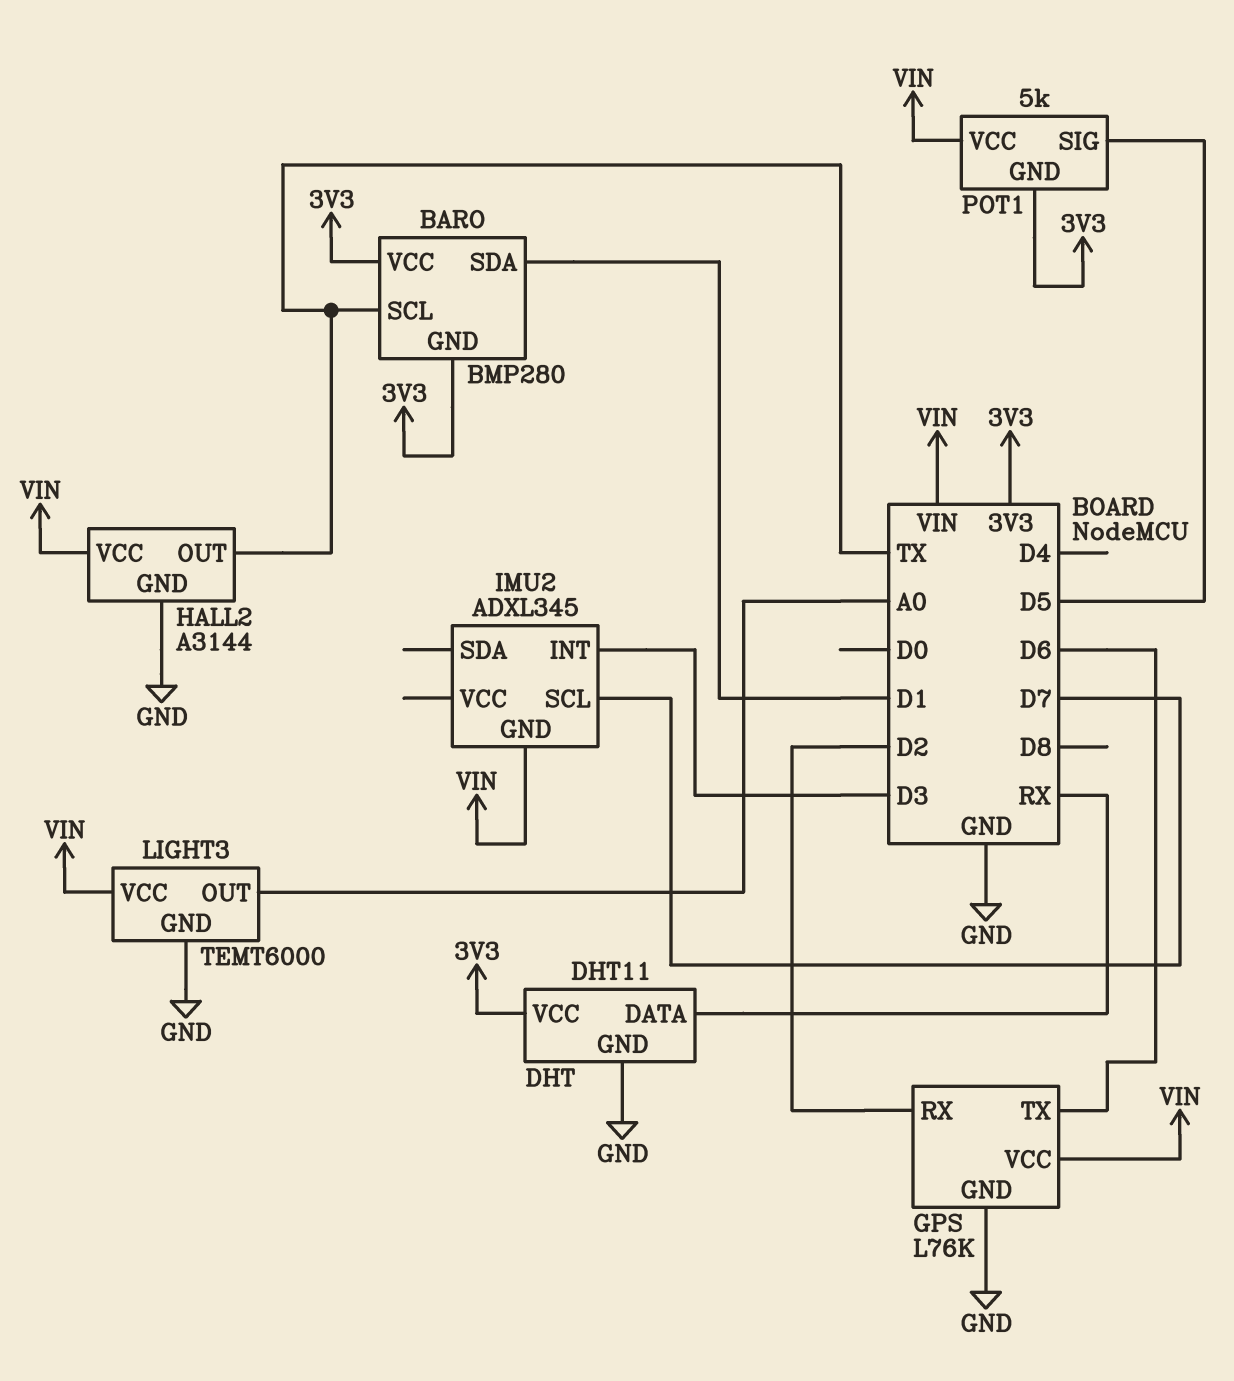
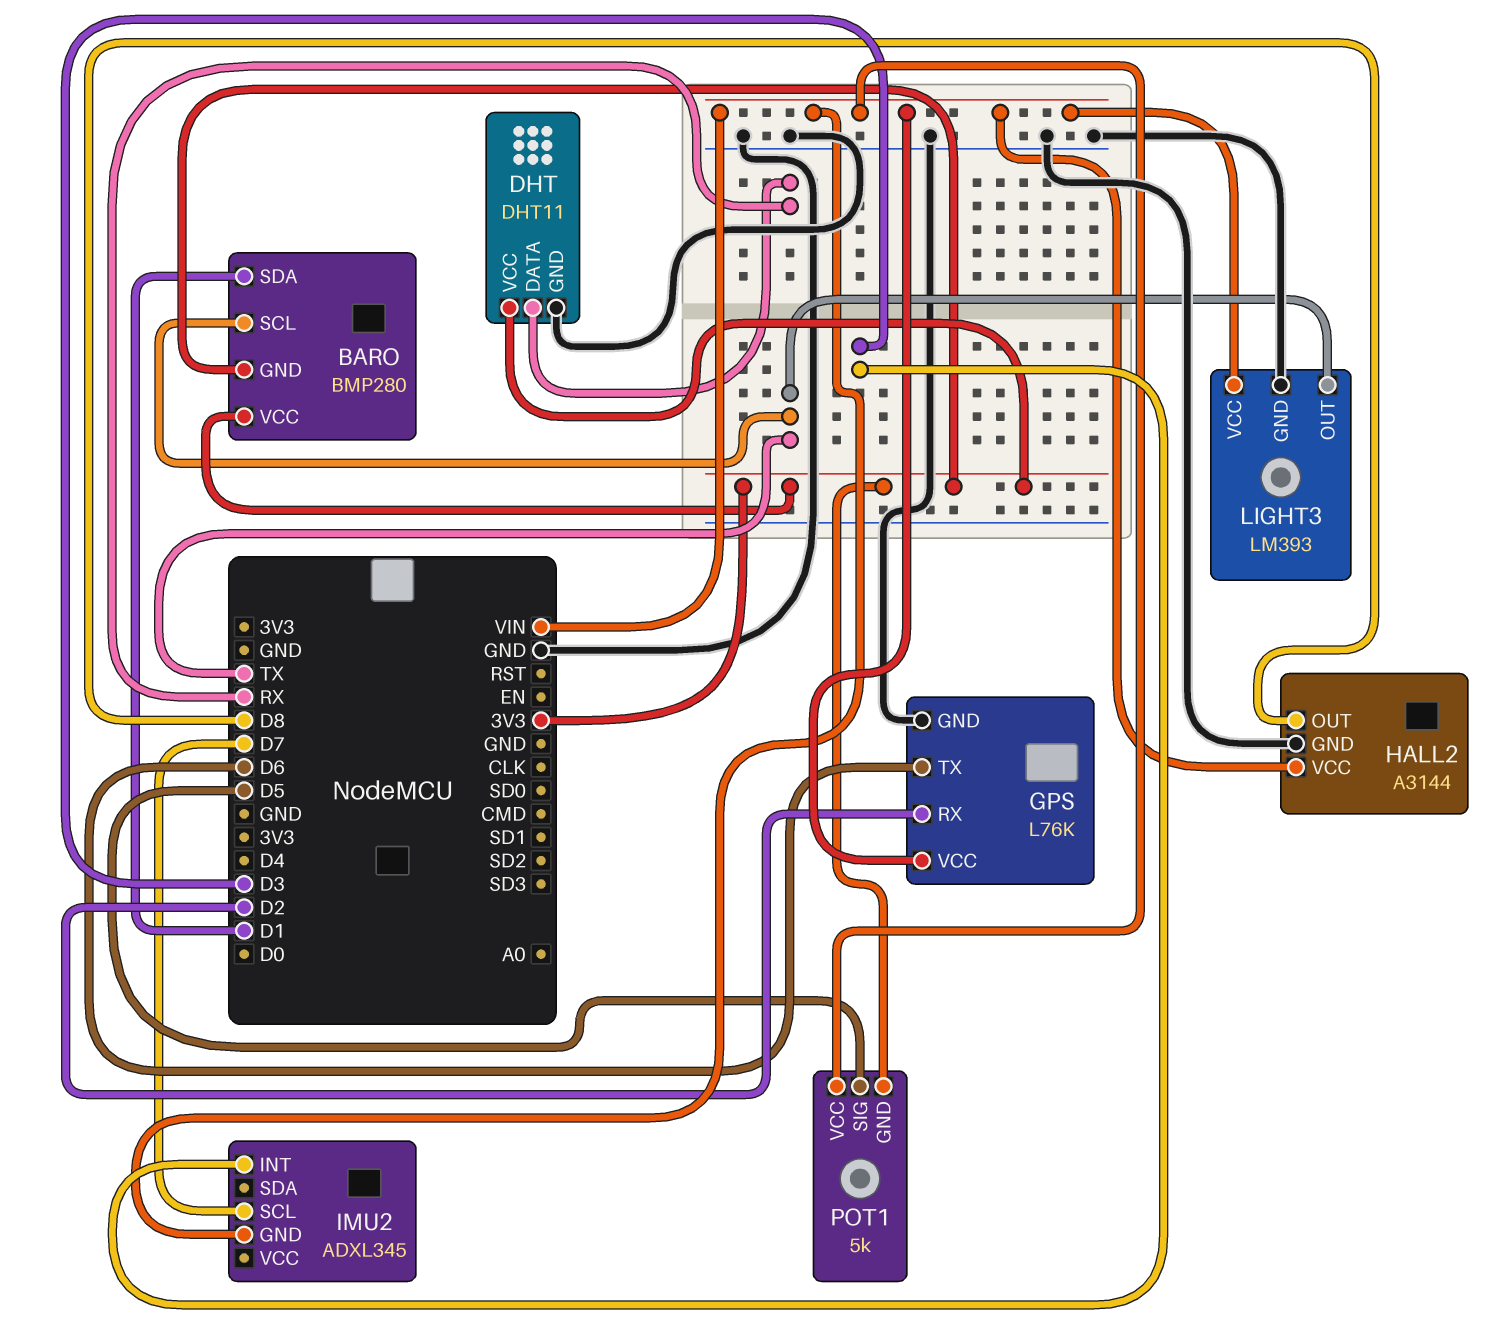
HALL2 pin OUT: TX -> D8
LIGHT3: TEMT6000 -> LM393
LIGHT3 pin OUT: A0 -> TX

